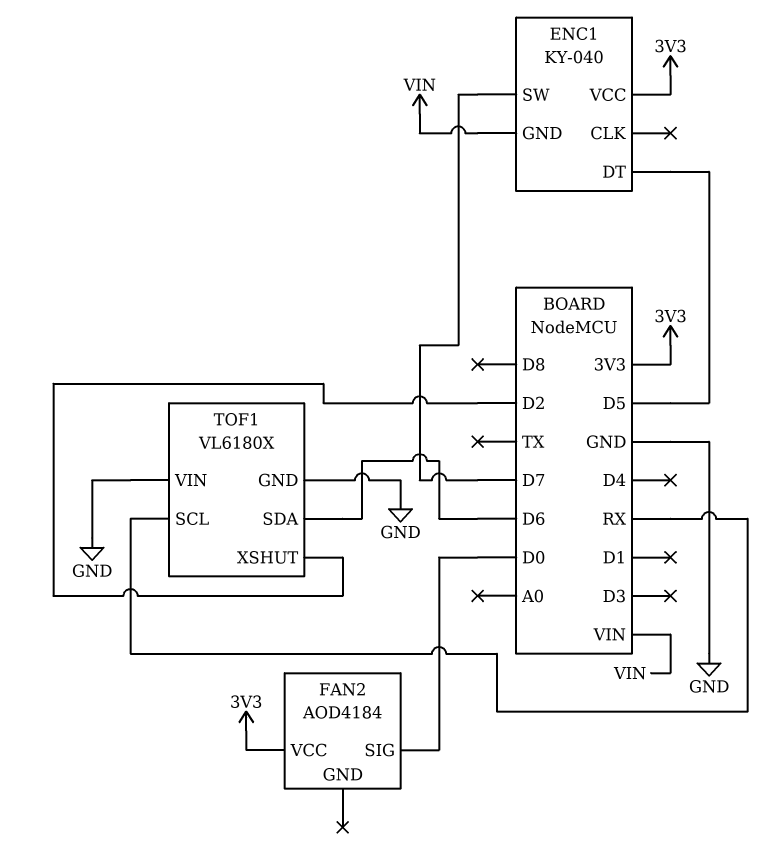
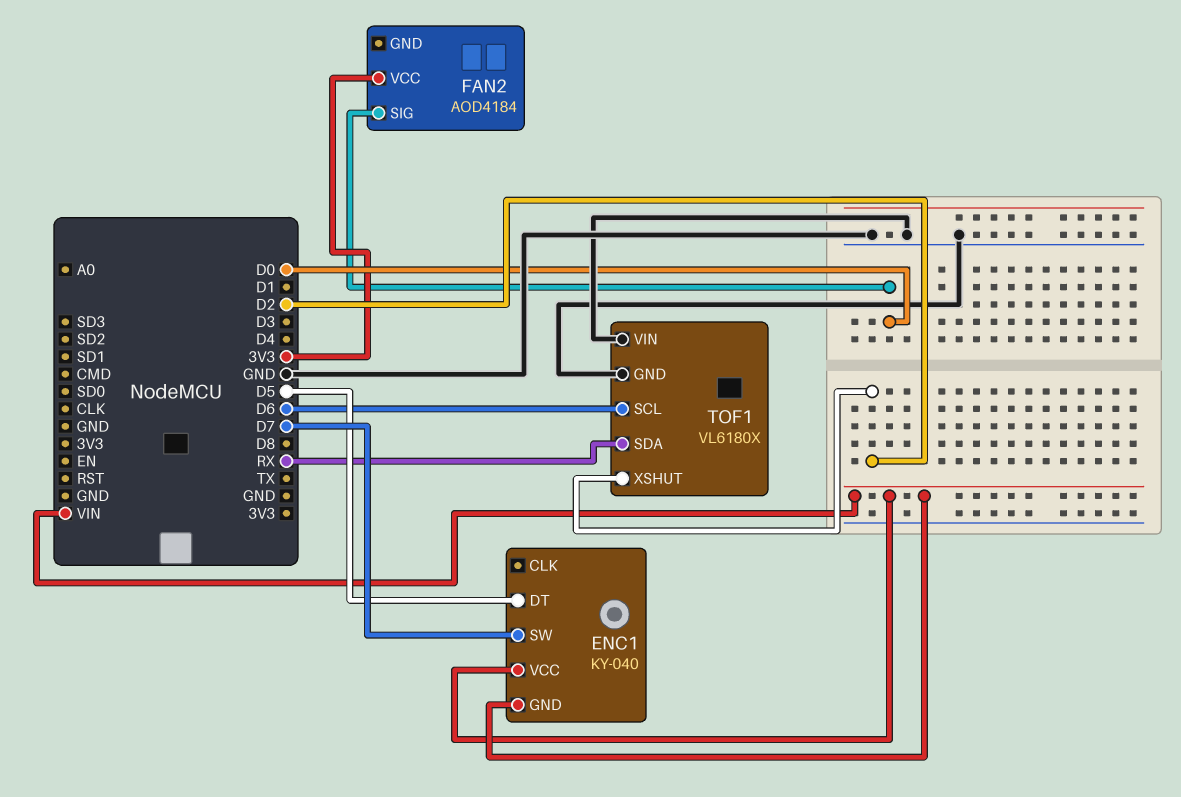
ENC1 pin VCC: 3V3 -> VIN
TOF1 pin SCL: RX -> D6
TOF1 pin SDA: D6 -> RX

